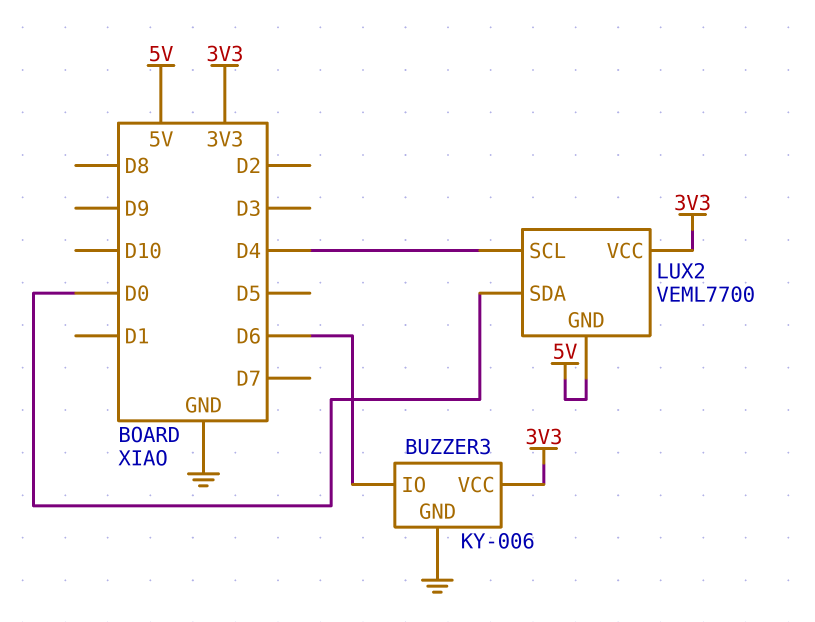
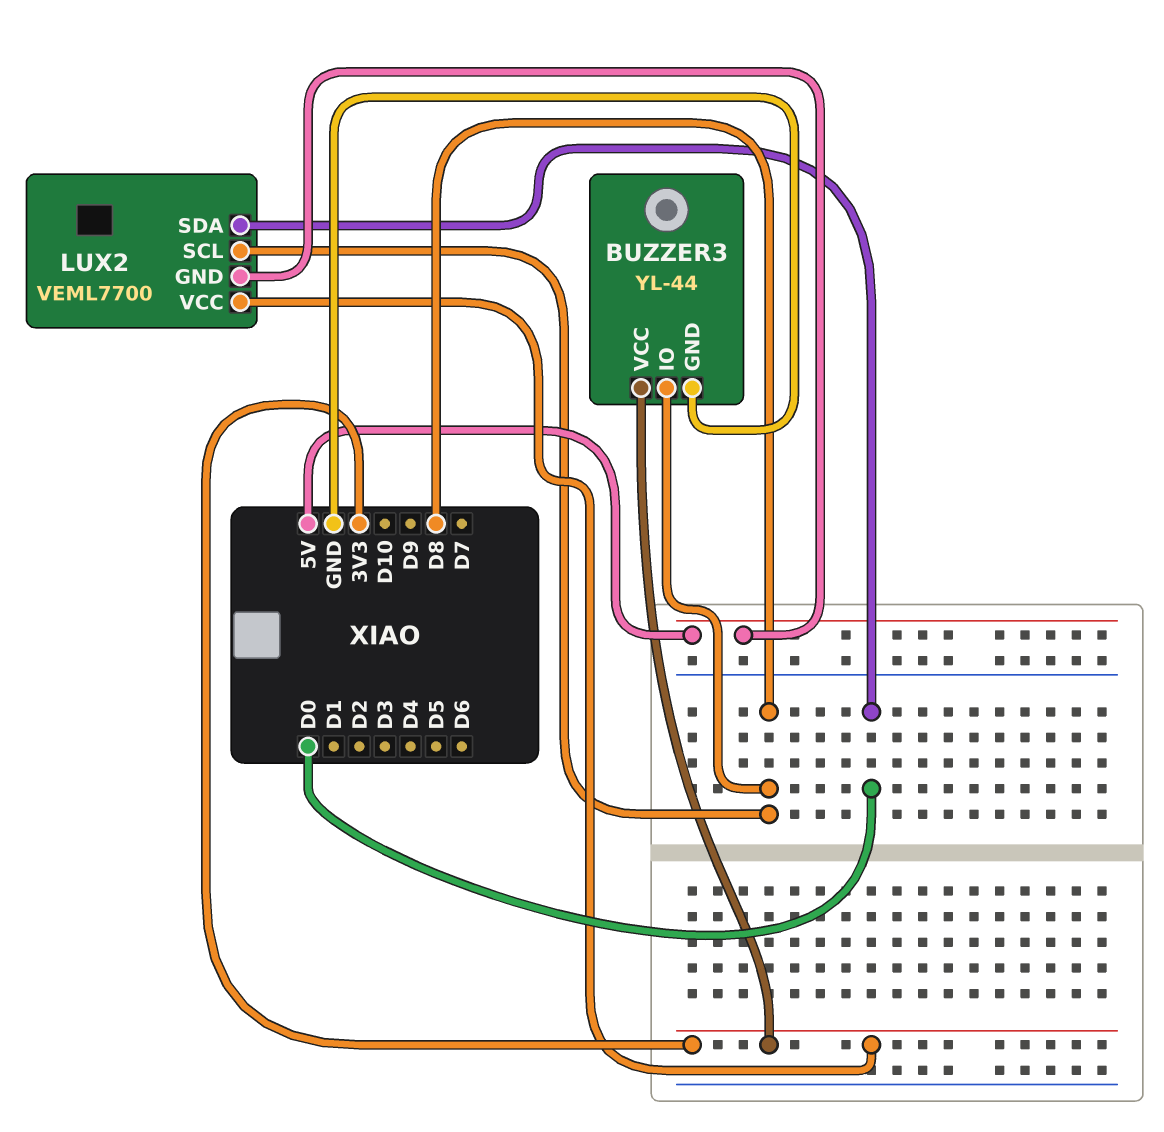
BUZZER3: KY-006 -> YL-44
BUZZER3 pin IO: D6 -> D8
LUX2 pin SCL: D4 -> D8

